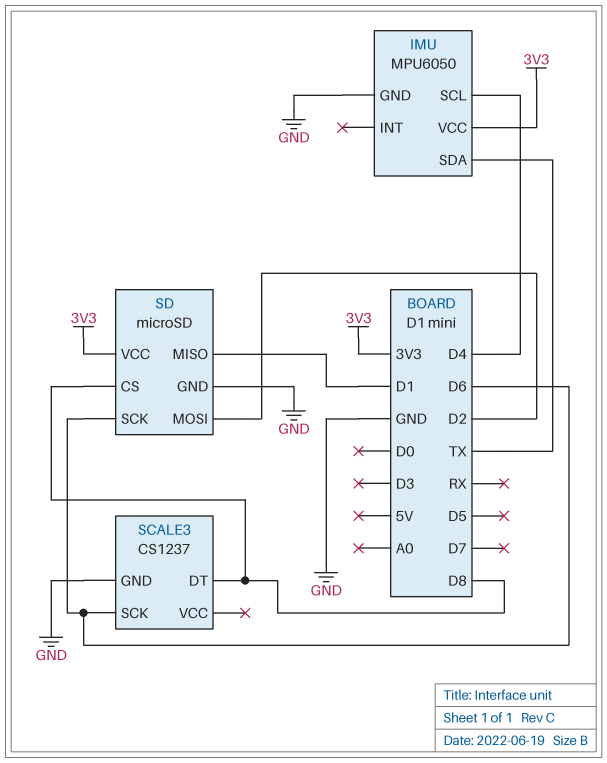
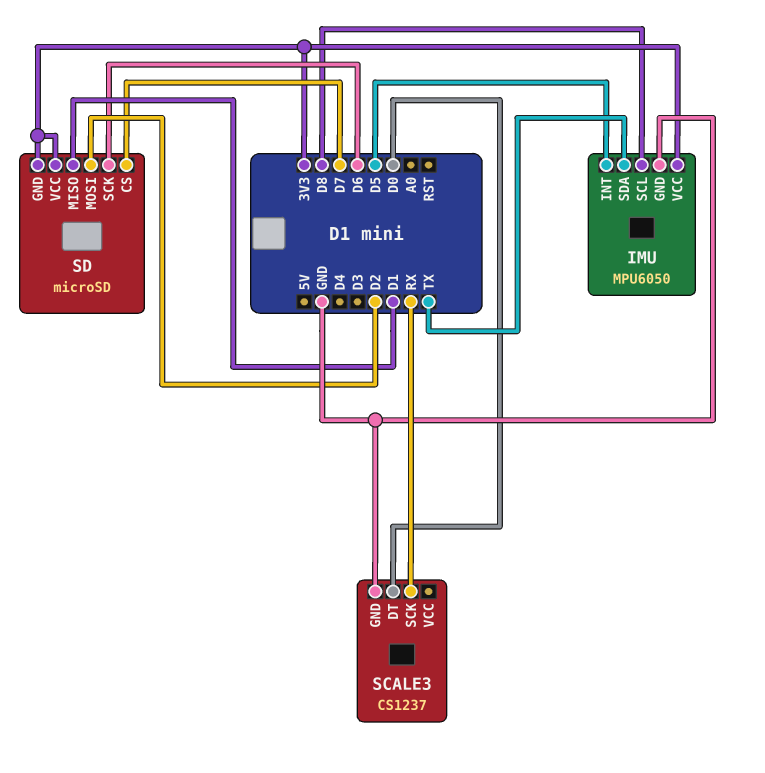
IMU pin INT: none -> D5
IMU pin SCL: D4 -> D8
SCALE3 pin DT: D8 -> D0
SCALE3 pin SCK: D6 -> RX
SD pin CS: D8 -> D7
SD pin GND: GND -> 3V3

